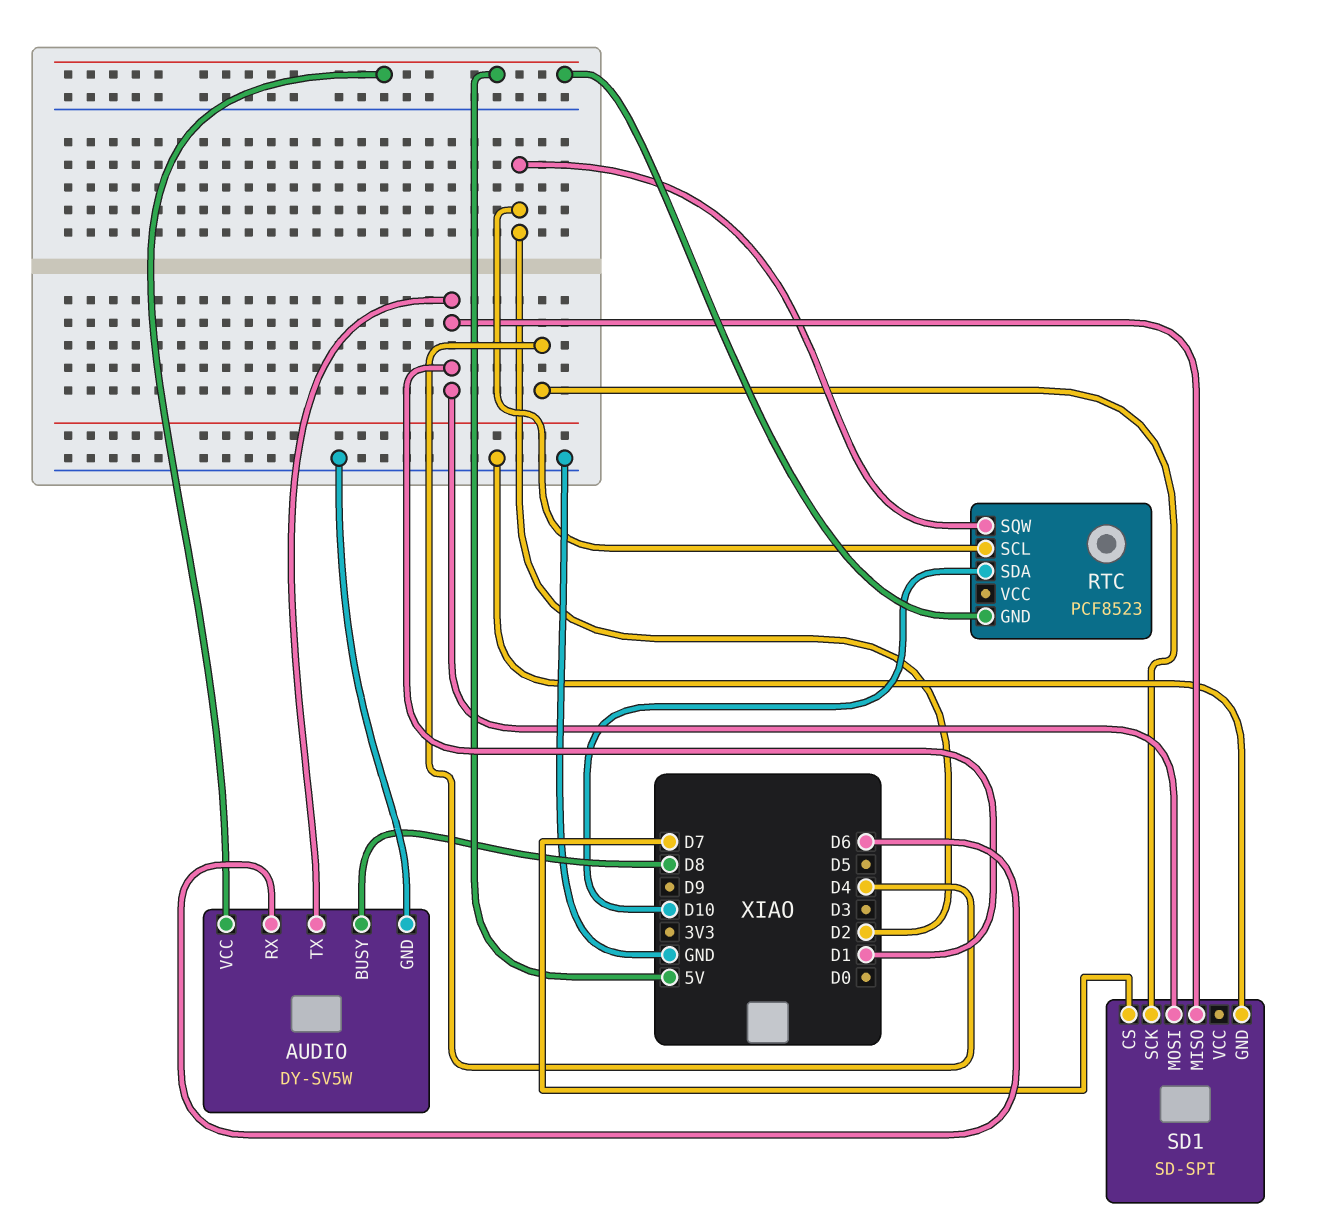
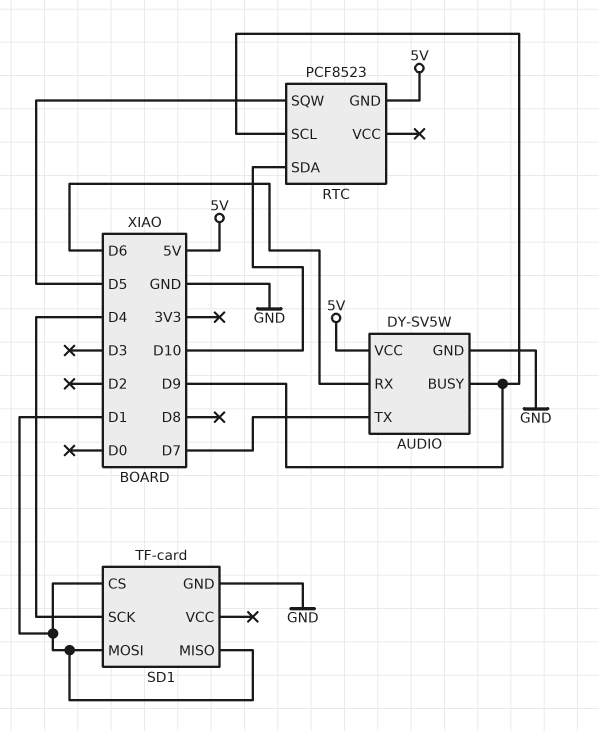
AUDIO pin BUSY: D8 -> D9
AUDIO pin TX: D1 -> D7
RTC pin SCL: D2 -> D9
RTC pin SQW: D2 -> D5
SD1: SD-SPI -> TF-card
SD1 pin CS: D7 -> D1

